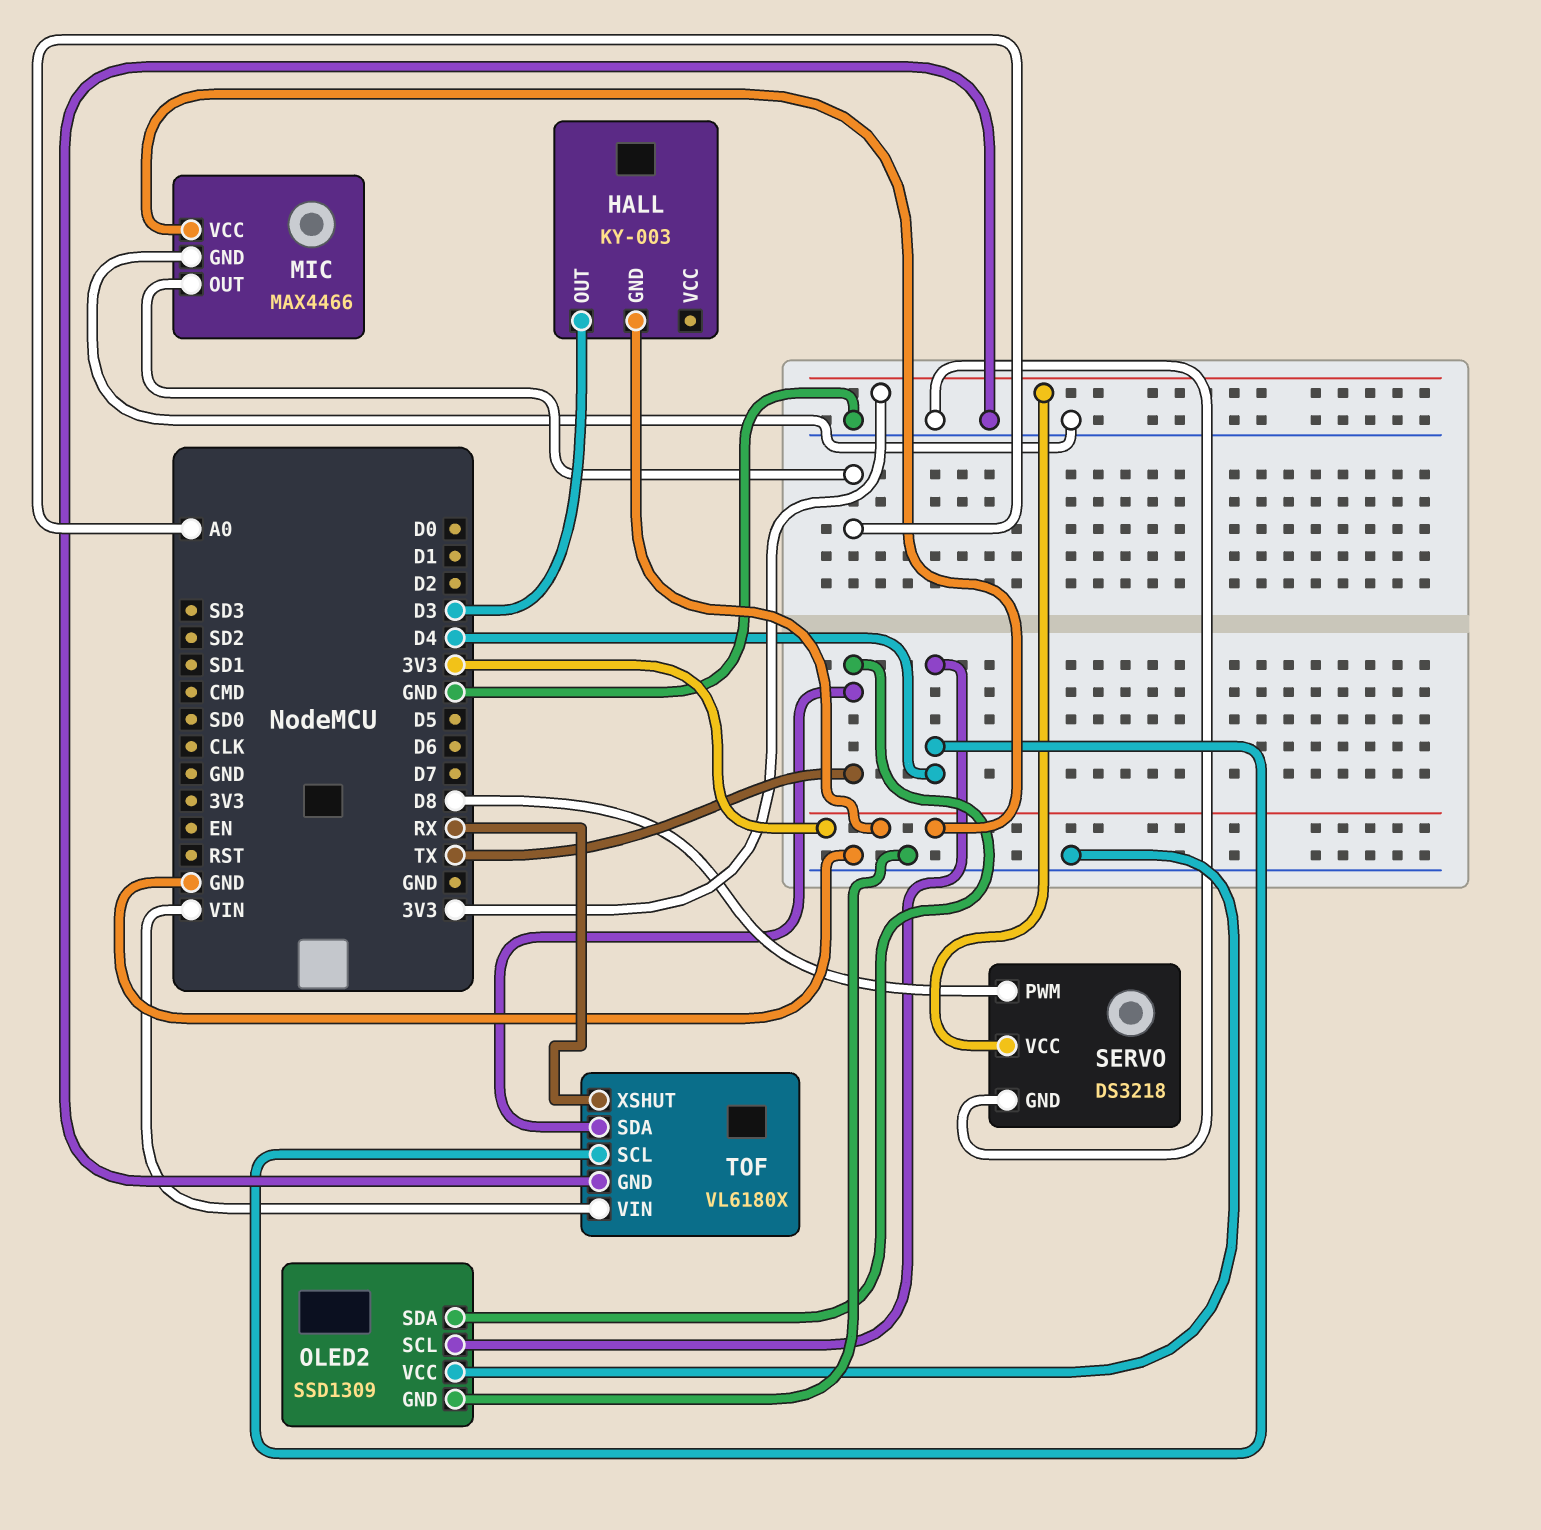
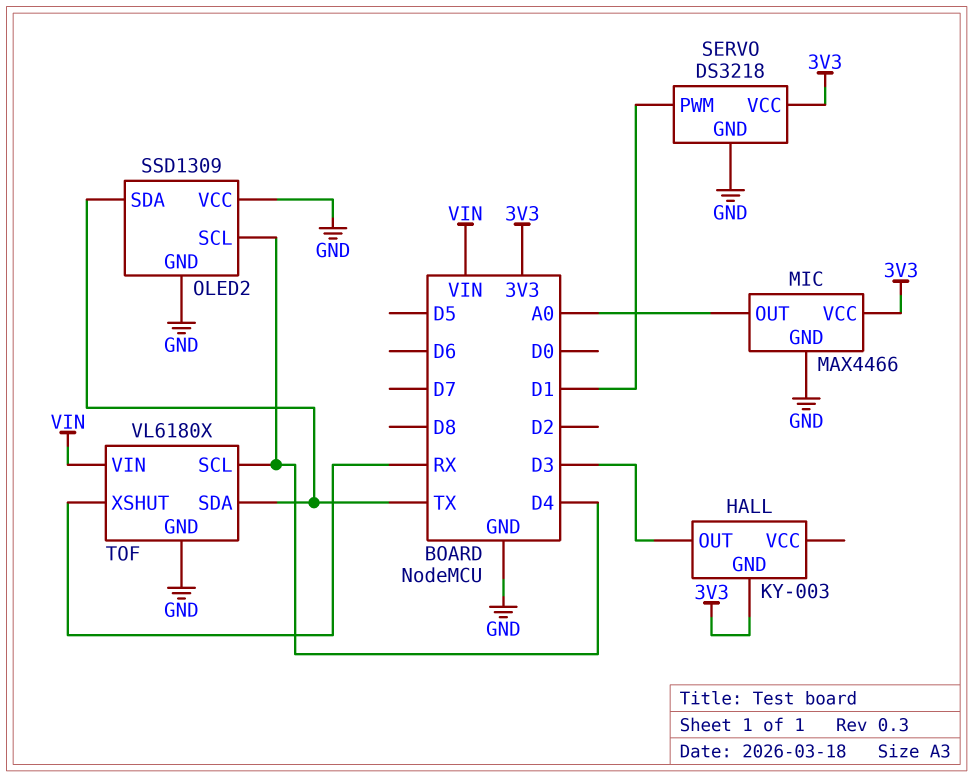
SERVO pin PWM: D8 -> D1

